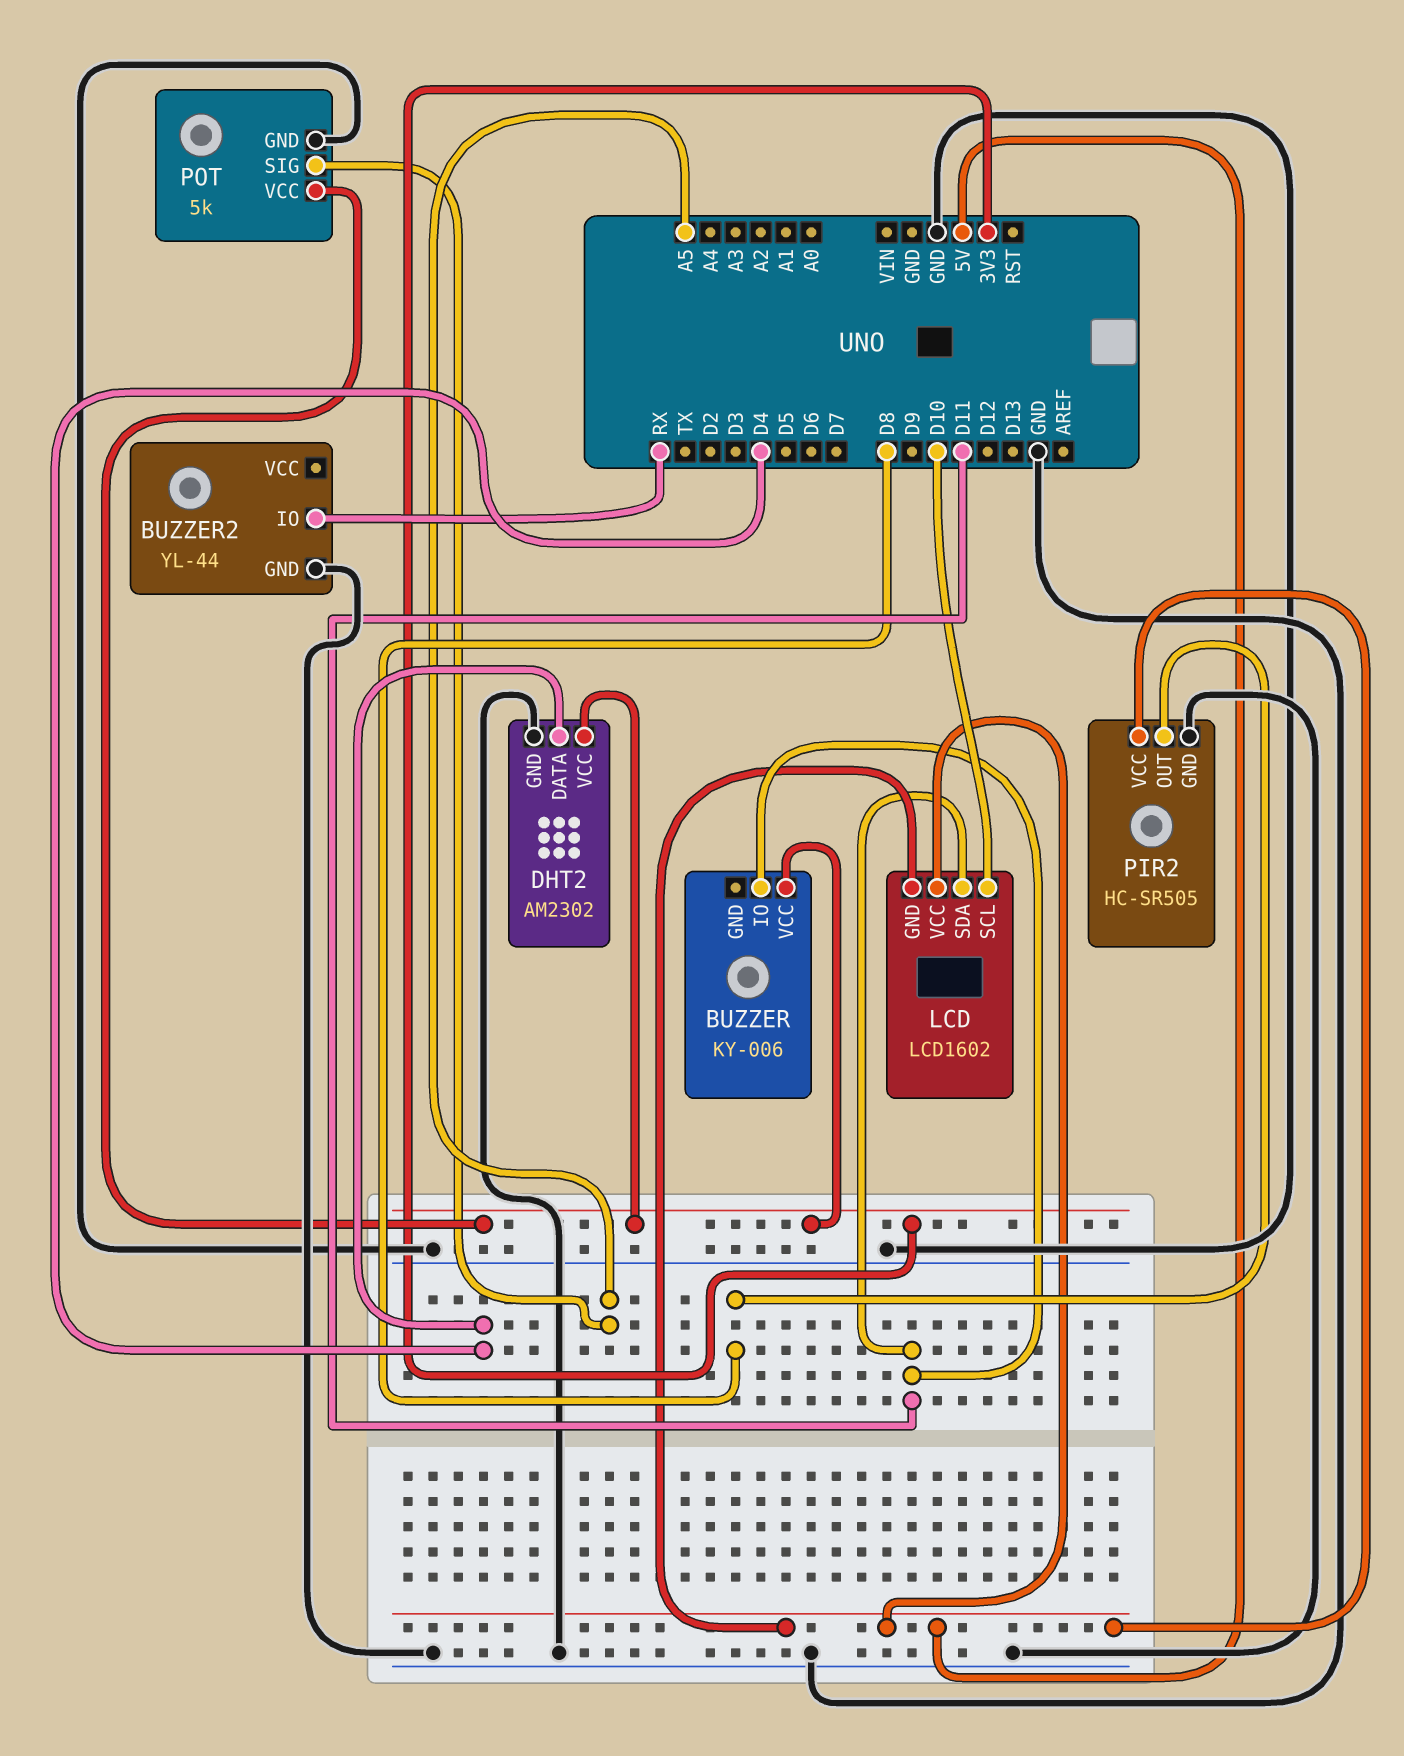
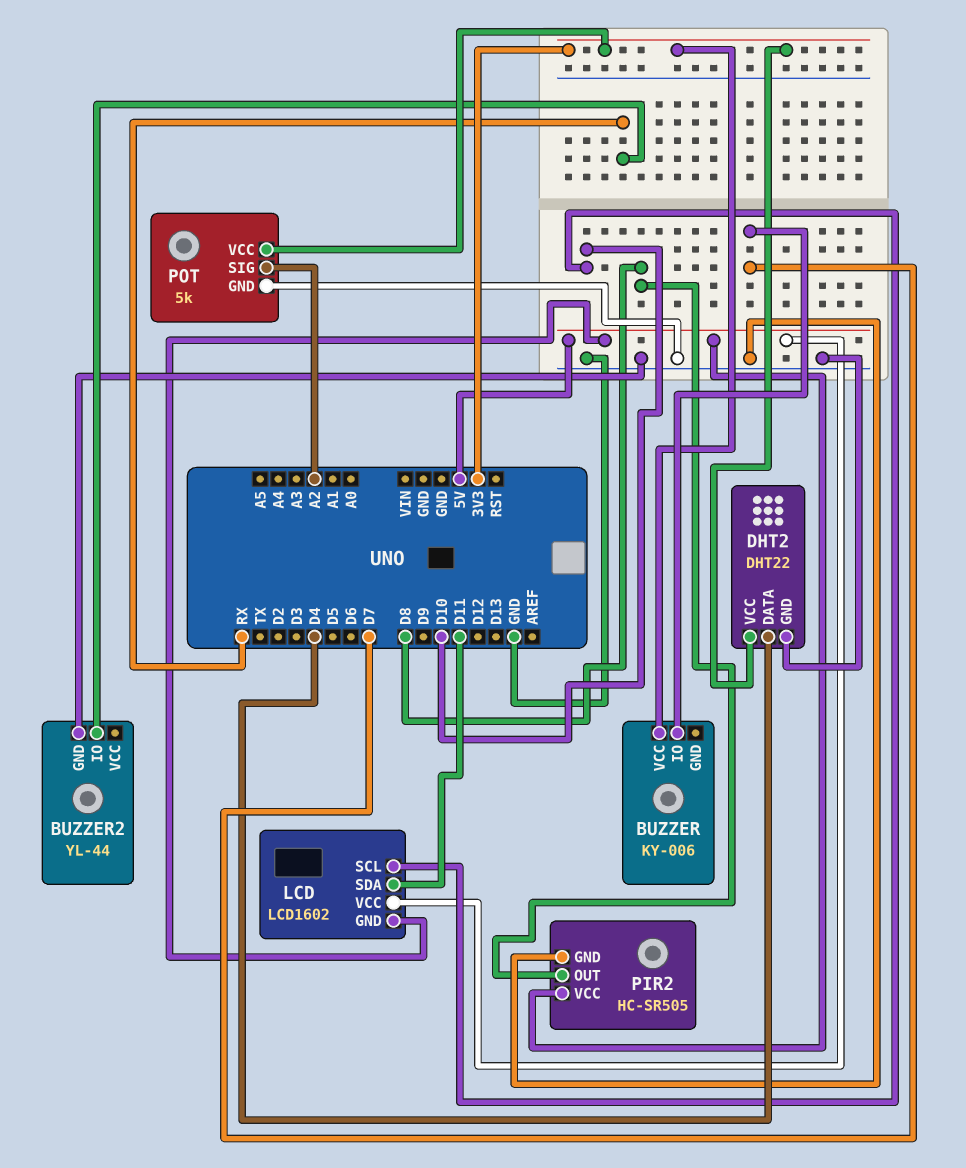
BUZZER pin IO: D11 -> D7
DHT2: AM2302 -> DHT22
POT pin SIG: A5 -> A2

